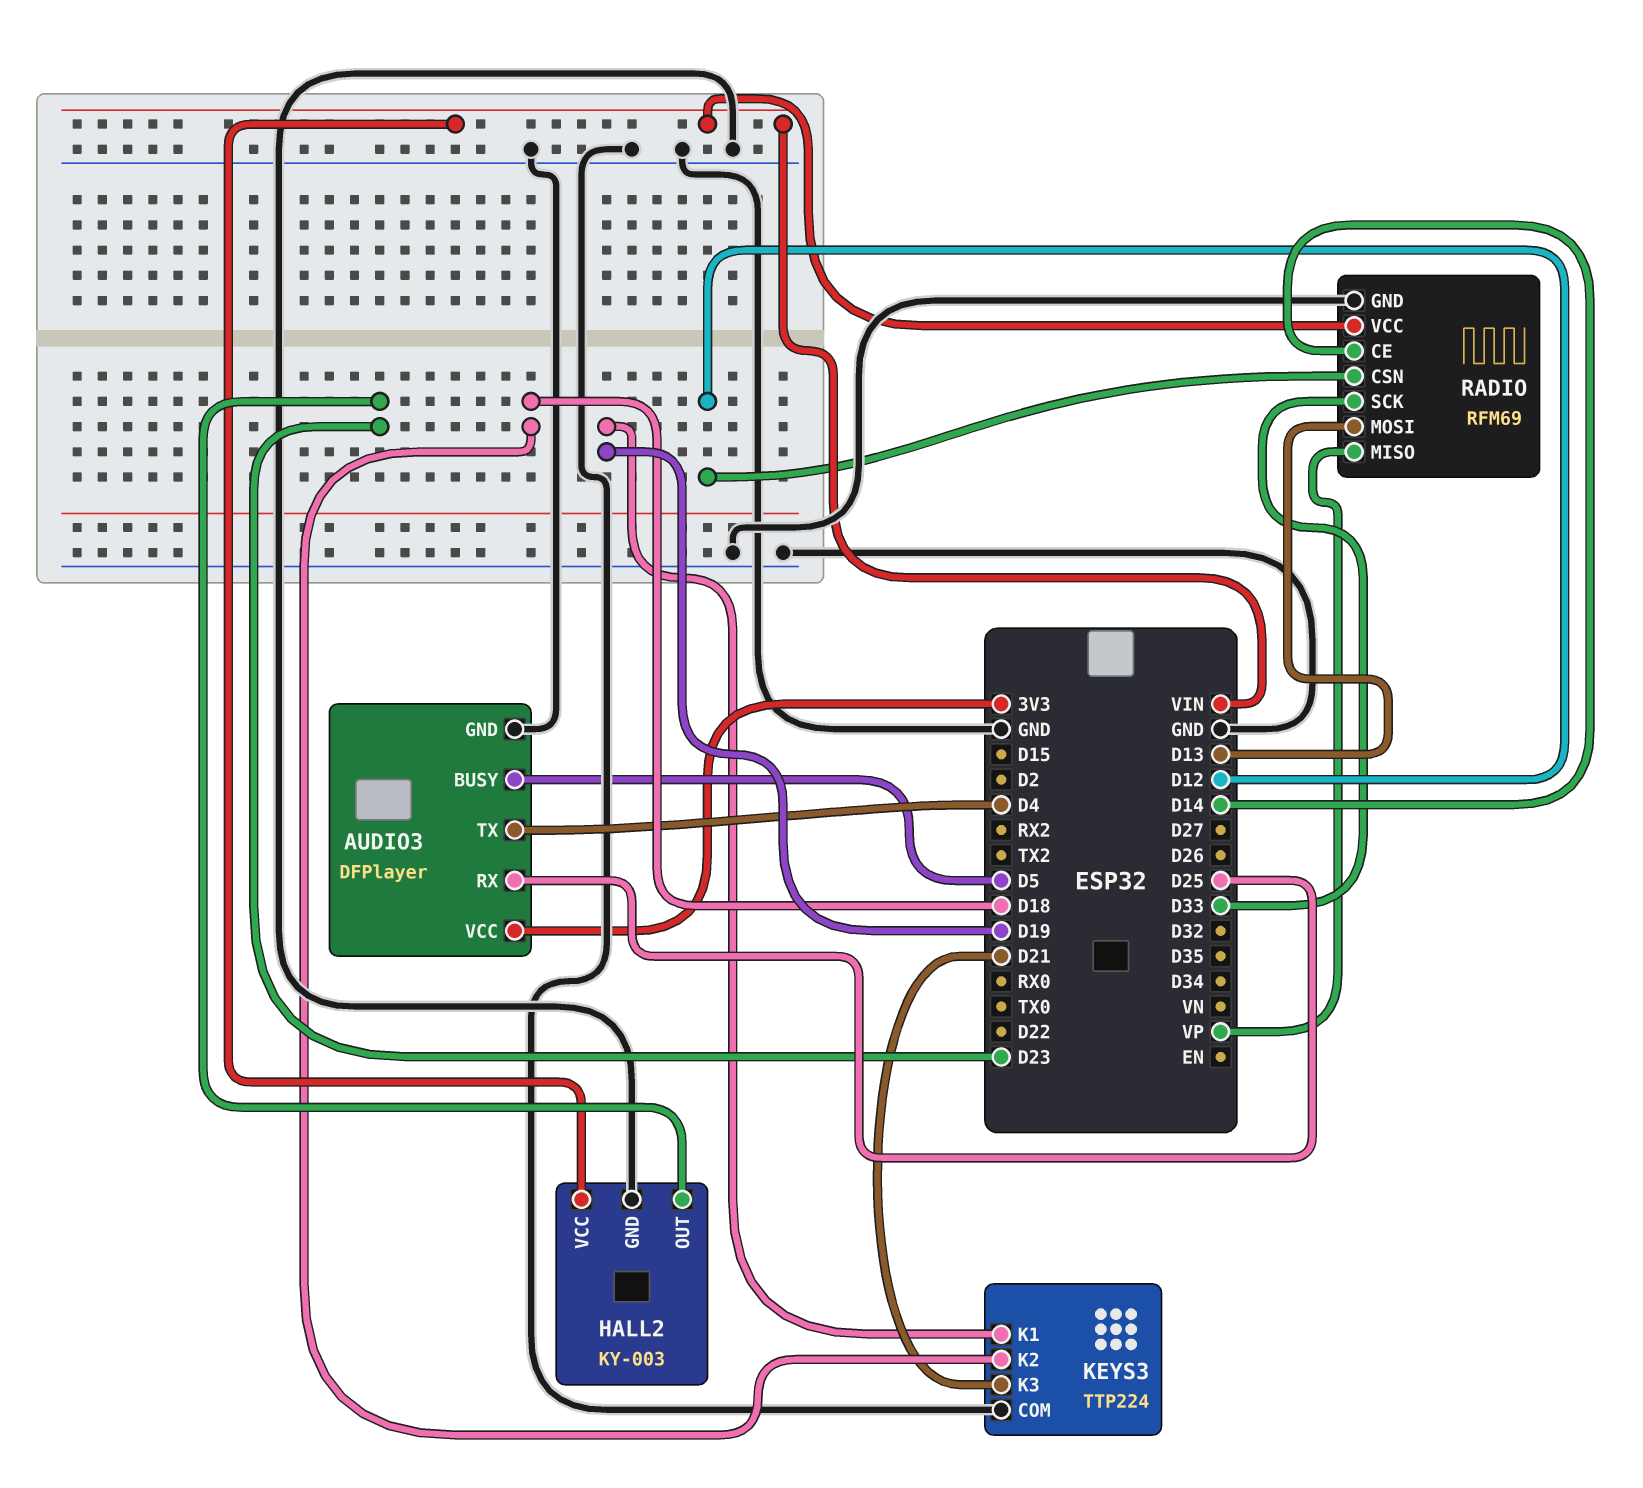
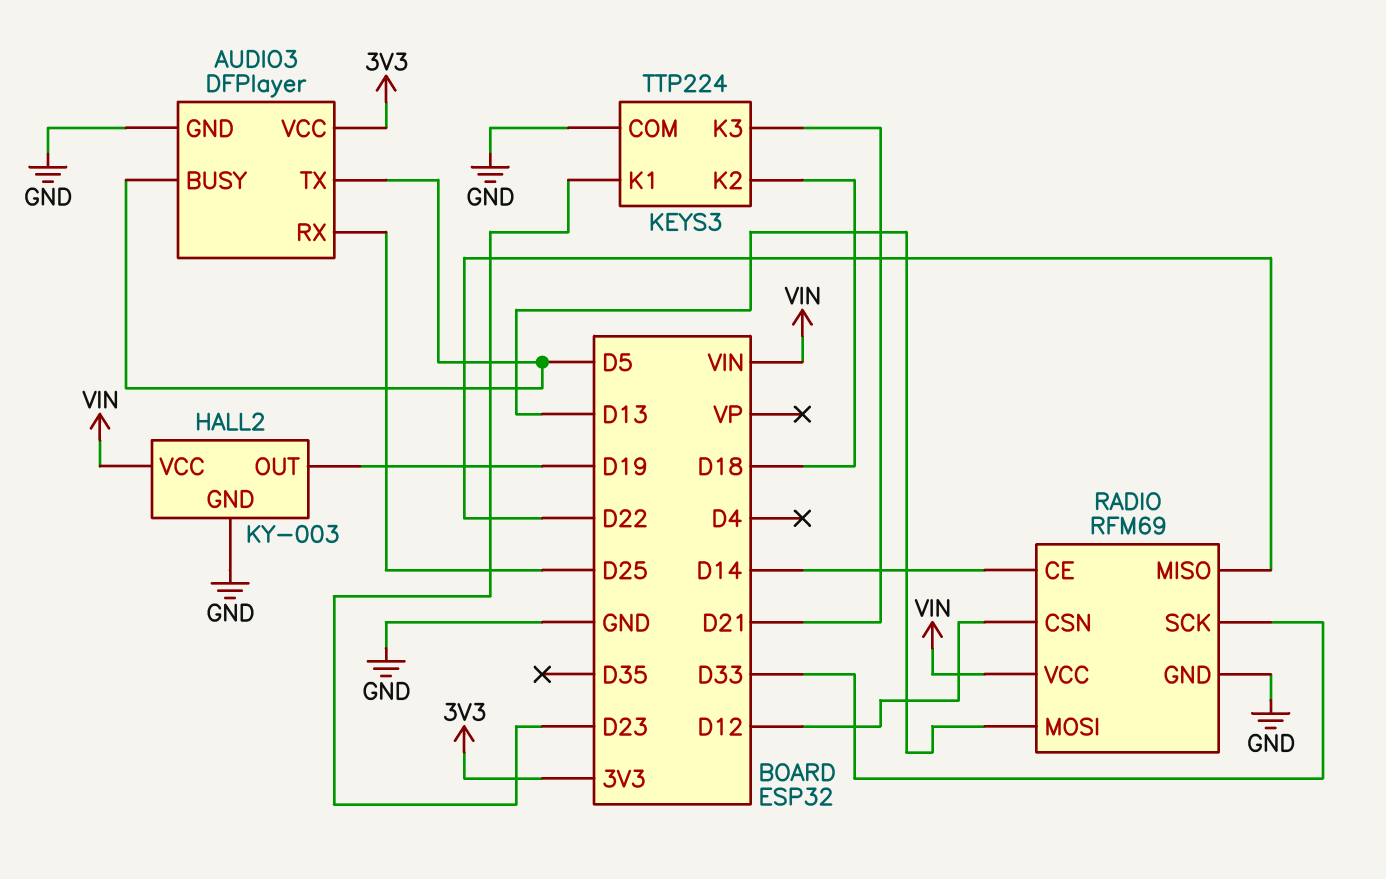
AUDIO3 pin TX: D4 -> D5
HALL2 pin OUT: D23 -> D19
KEYS3 pin K1: D19 -> D23
RADIO pin MISO: VP -> D22

